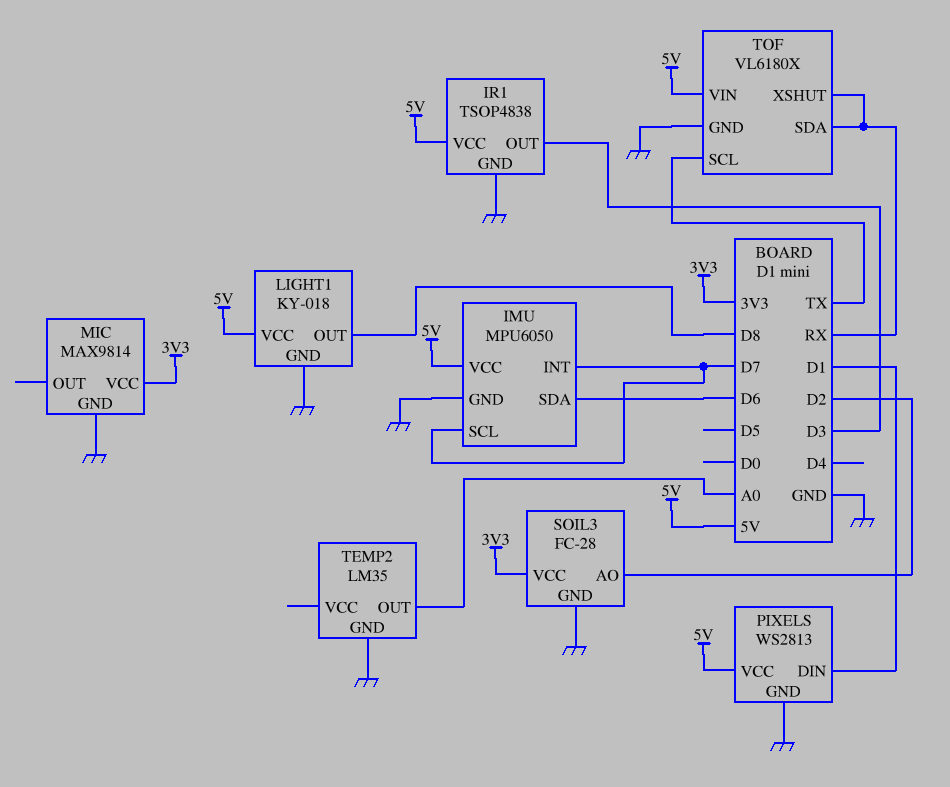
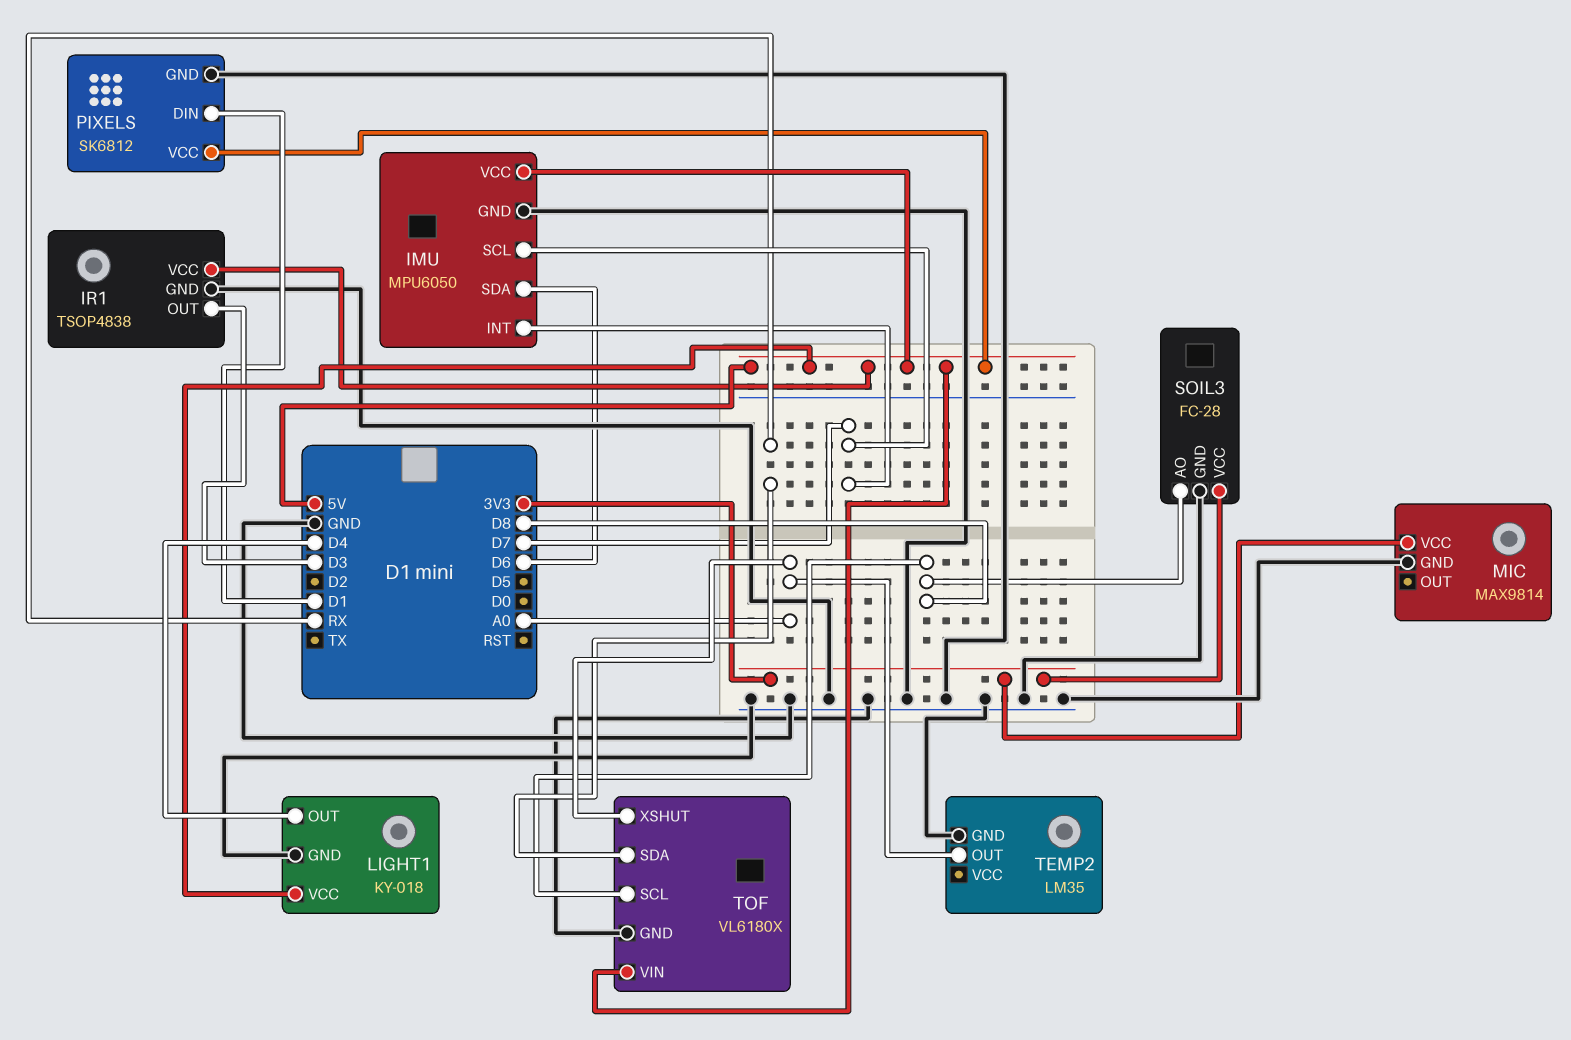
LIGHT1 pin OUT: D8 -> D4
PIXELS: WS2813 -> SK6812
SOIL3 pin AO: D2 -> D8
TOF pin SCL: TX -> D8
TOF pin XSHUT: RX -> A0

